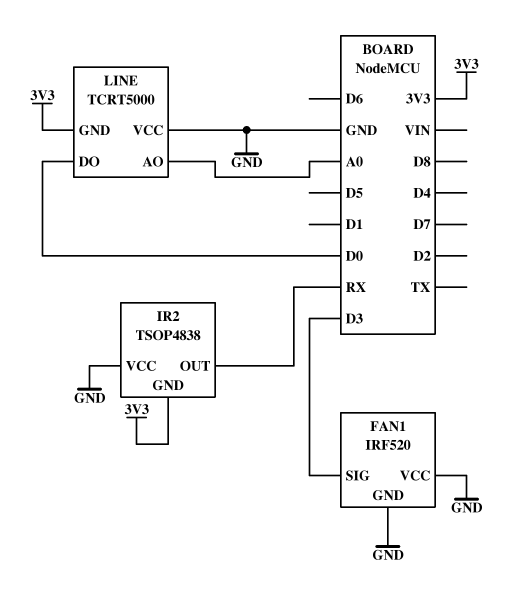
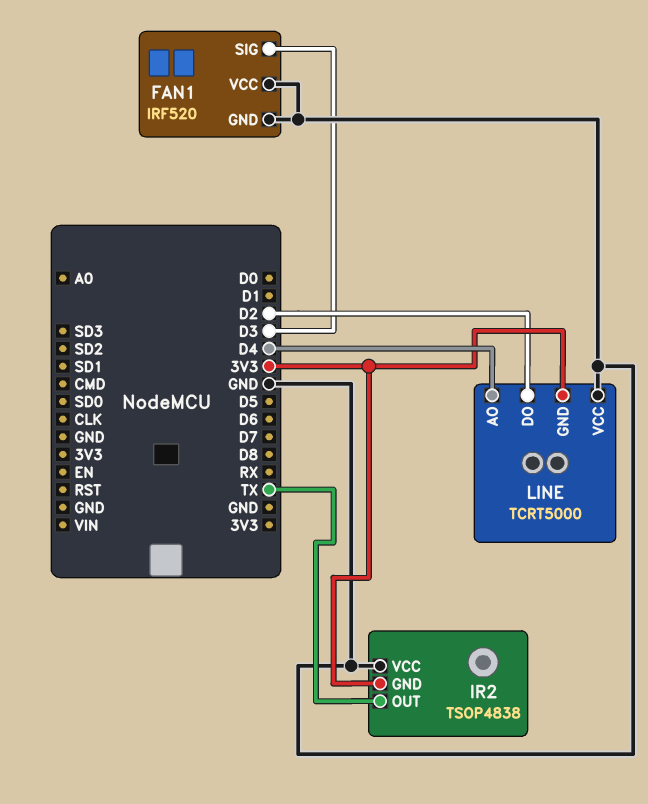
IR2 pin OUT: RX -> TX
LINE pin AO: A0 -> D4
LINE pin DO: D0 -> D2

